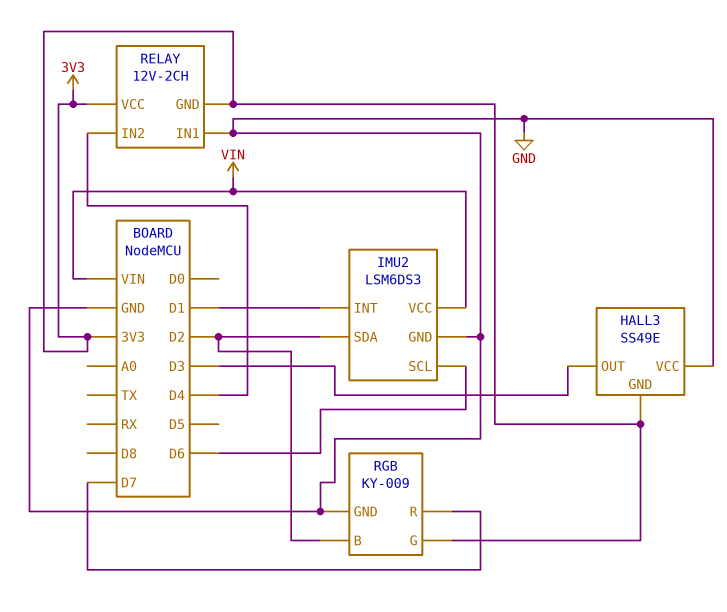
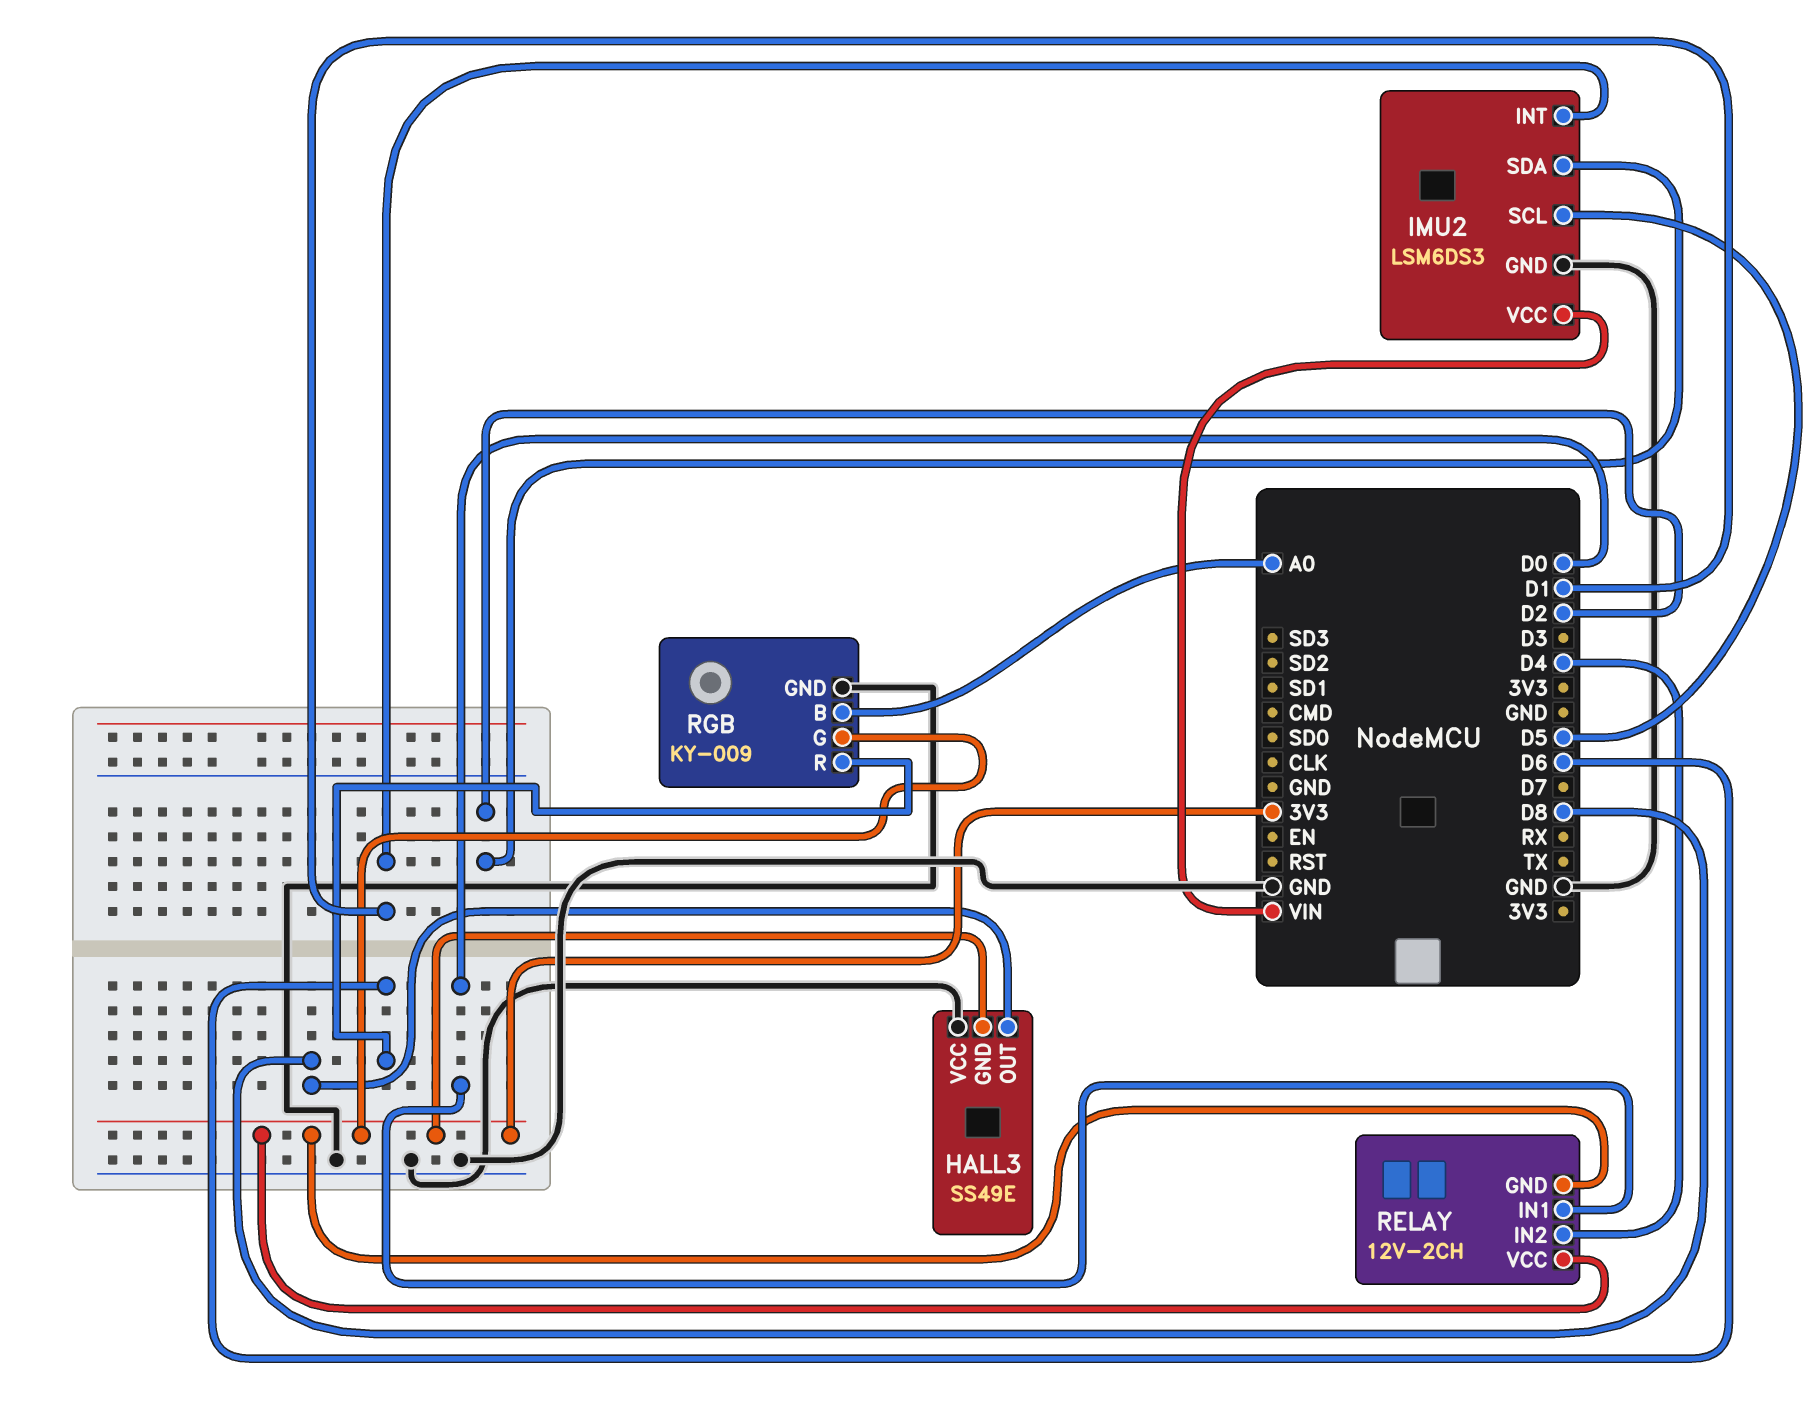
HALL3 pin OUT: D3 -> D8
IMU2 pin SCL: D6 -> D5
RELAY pin IN1: GND -> D0
RGB pin B: D2 -> A0
RGB pin R: D7 -> D6

